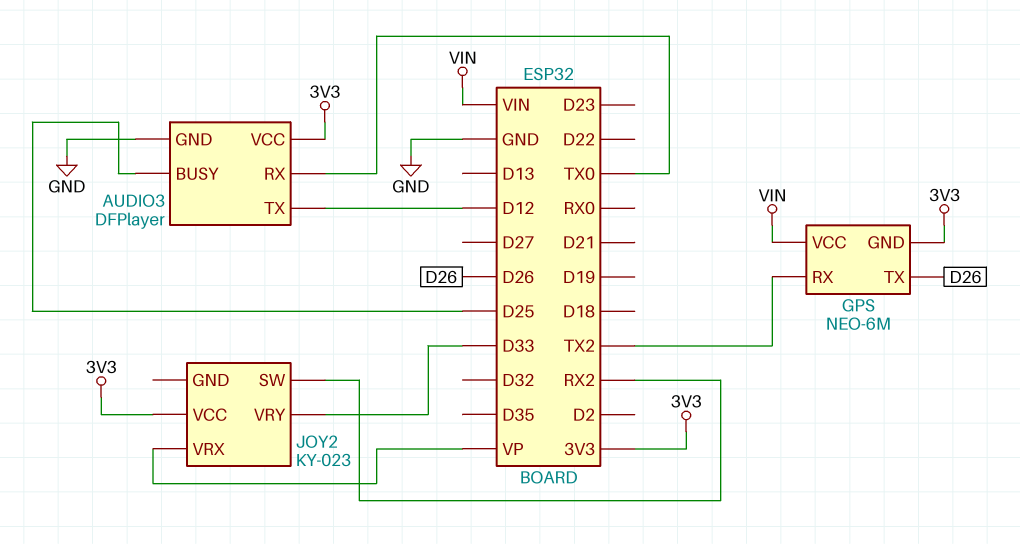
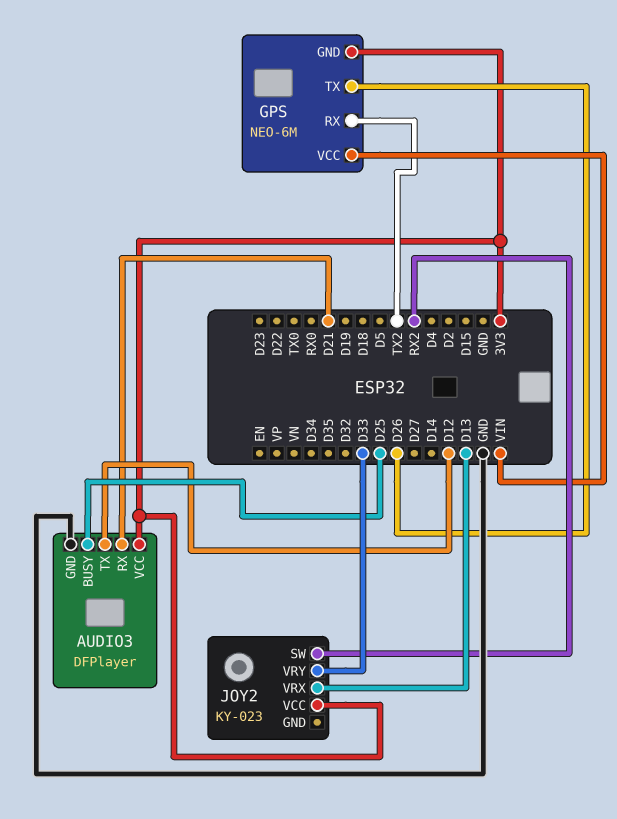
AUDIO3 pin RX: TX0 -> D21
JOY2 pin VRX: VP -> D13

